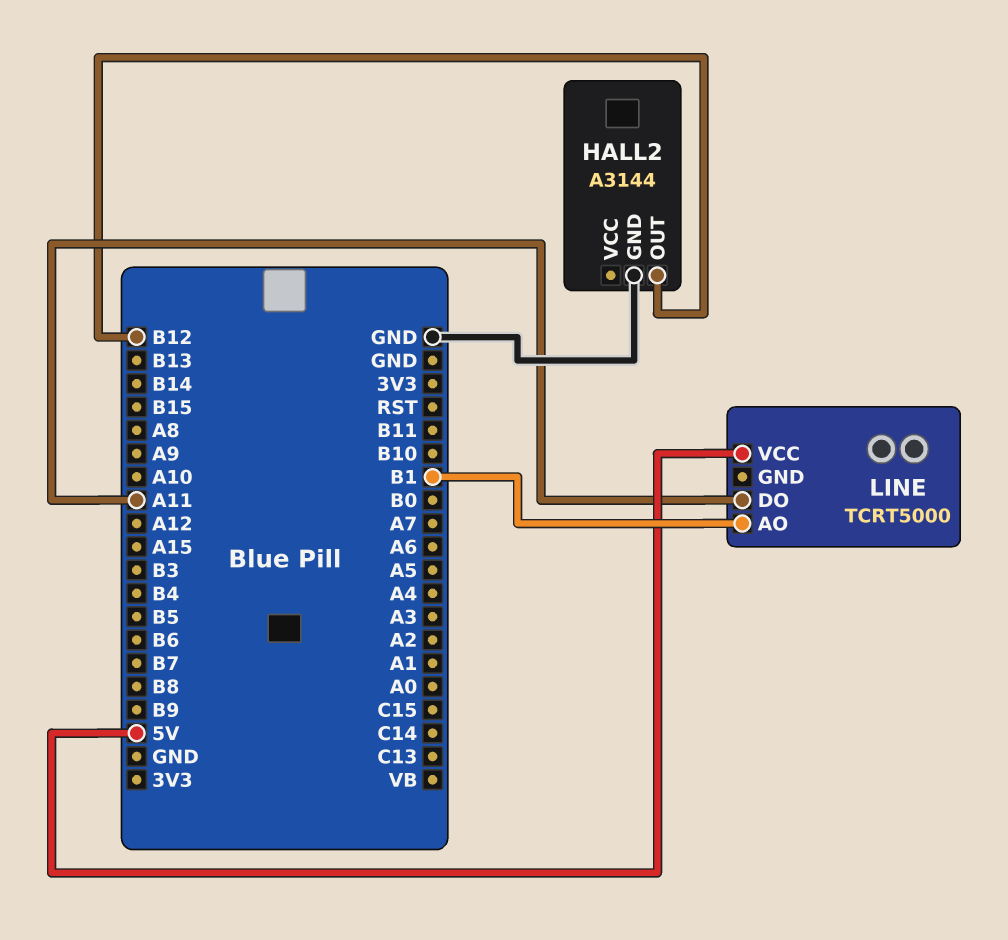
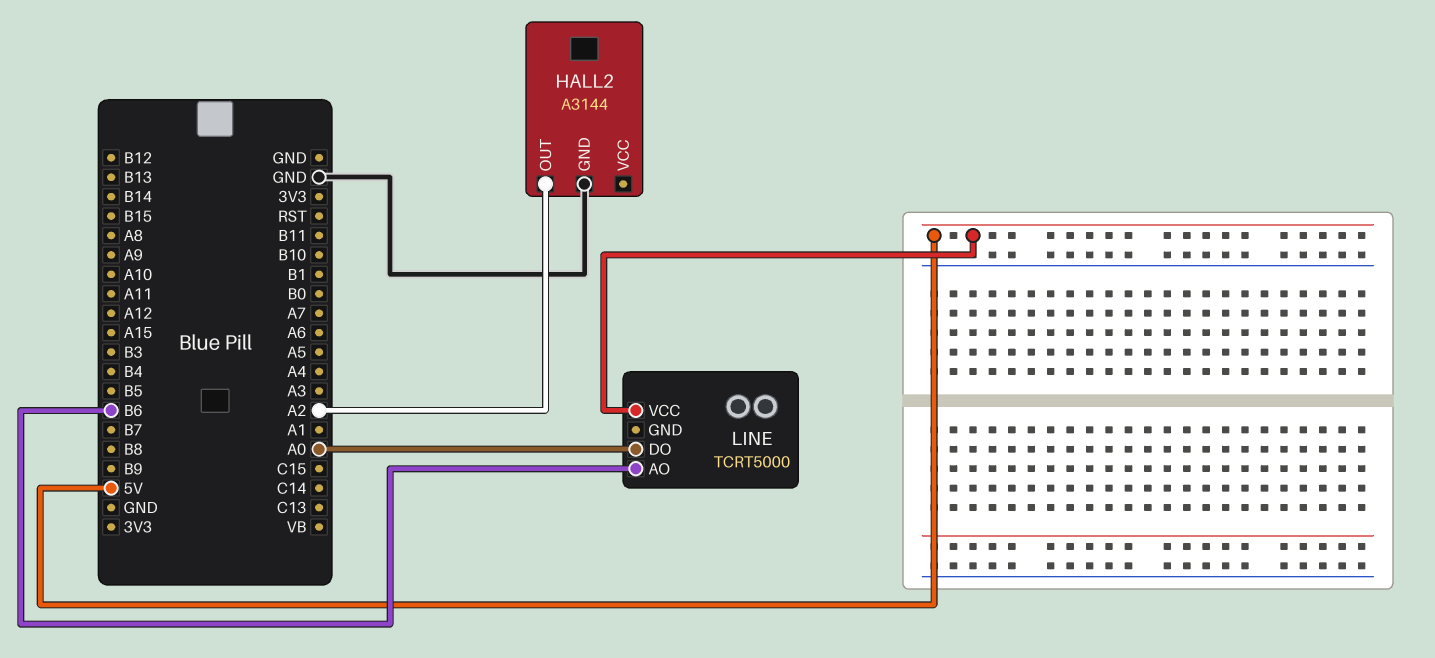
HALL2 pin OUT: B12 -> A2
LINE pin AO: B1 -> B6
LINE pin DO: A11 -> A0

